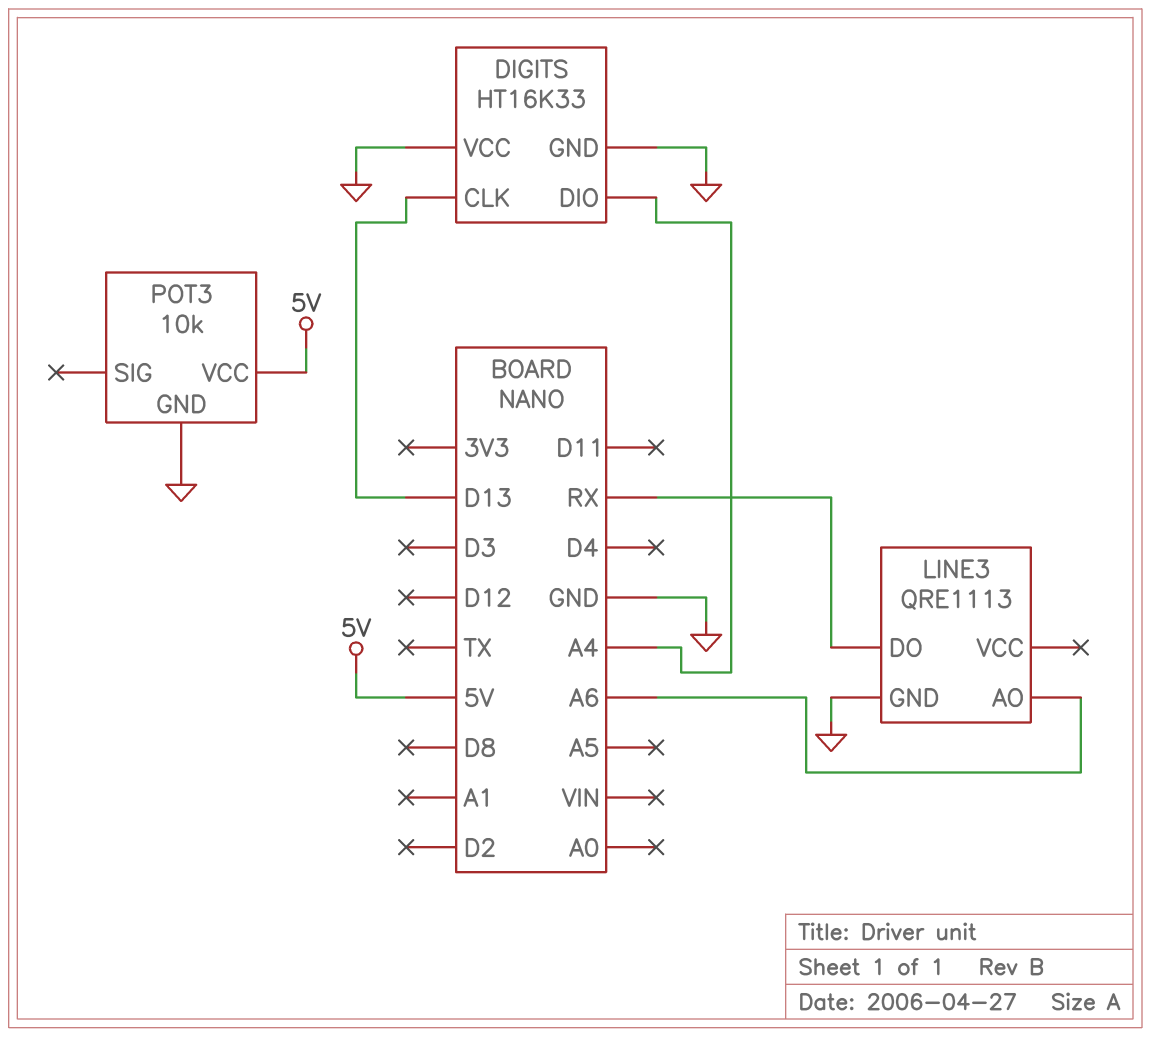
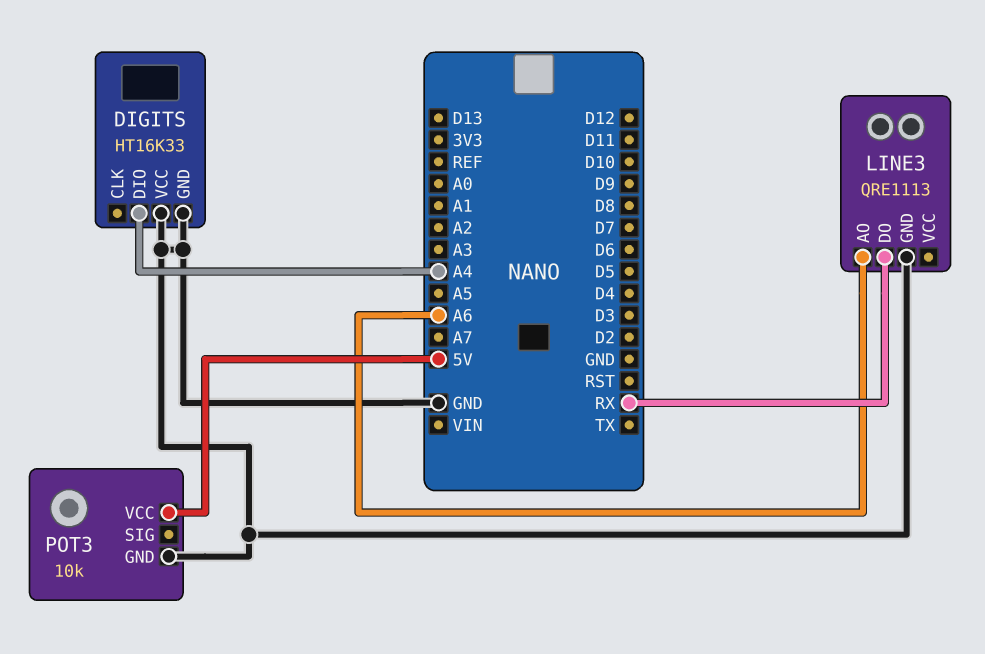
DIGITS pin CLK: D13 -> none

